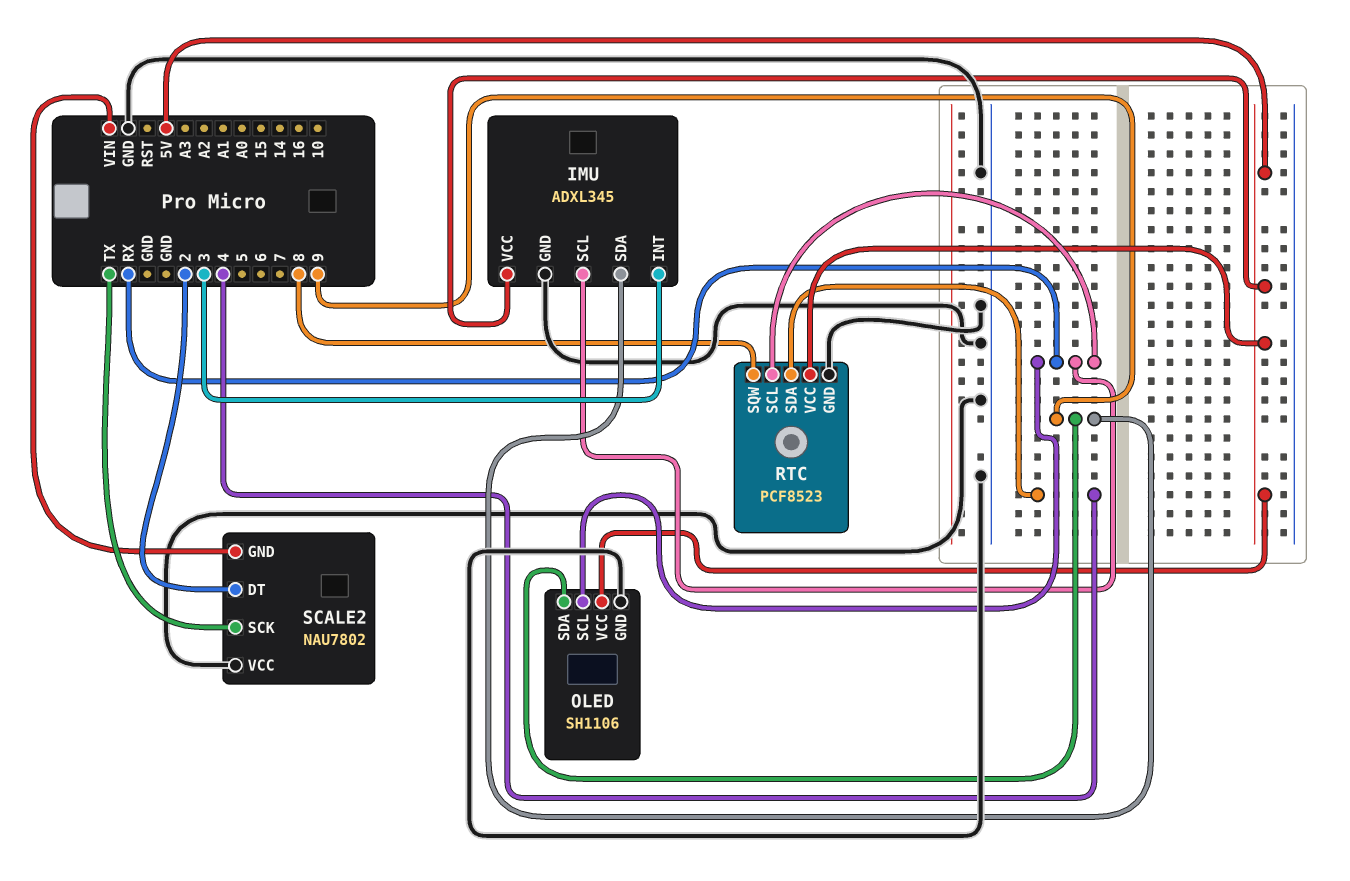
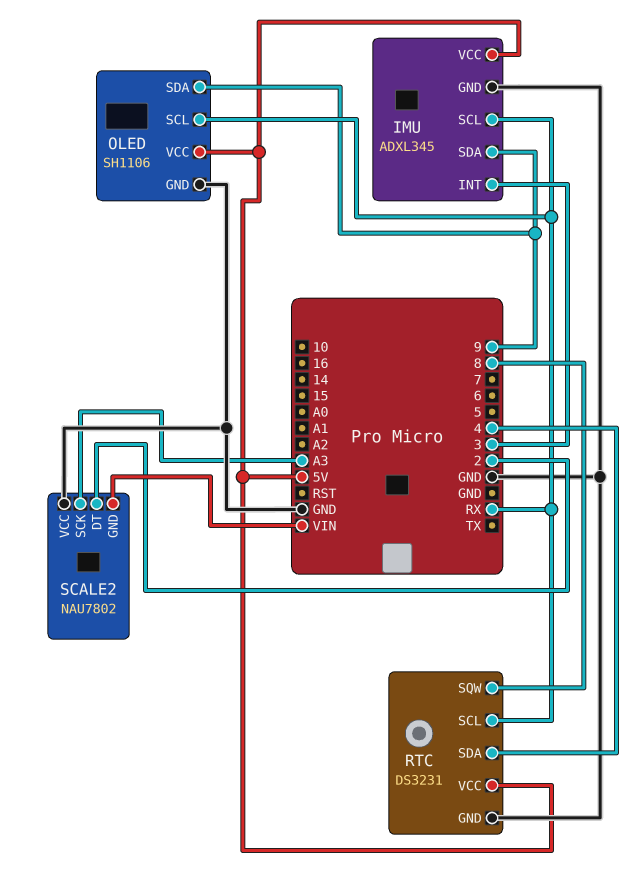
RTC: PCF8523 -> DS3231
SCALE2 pin SCK: TX -> A3

